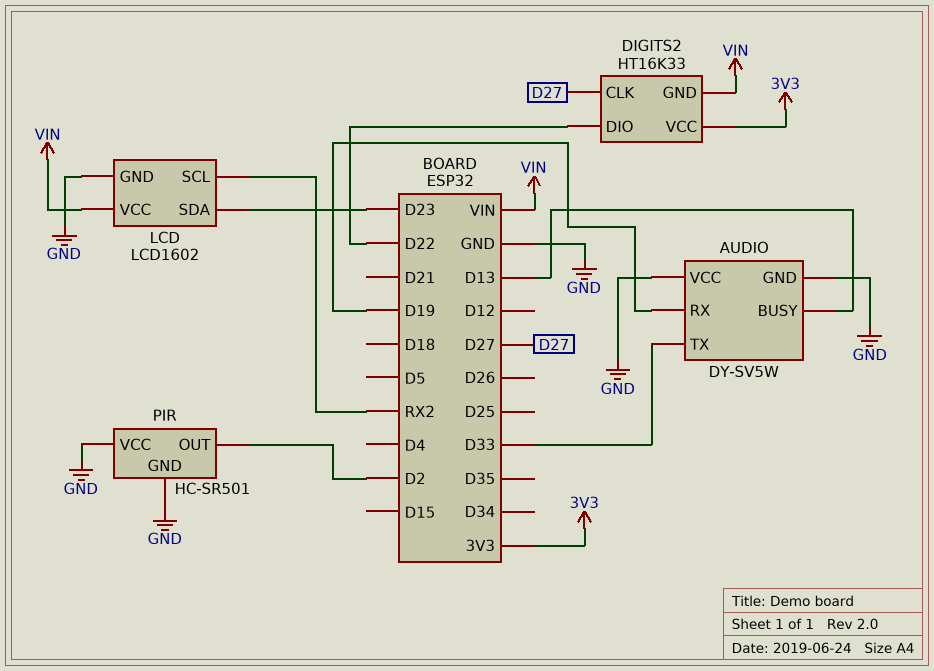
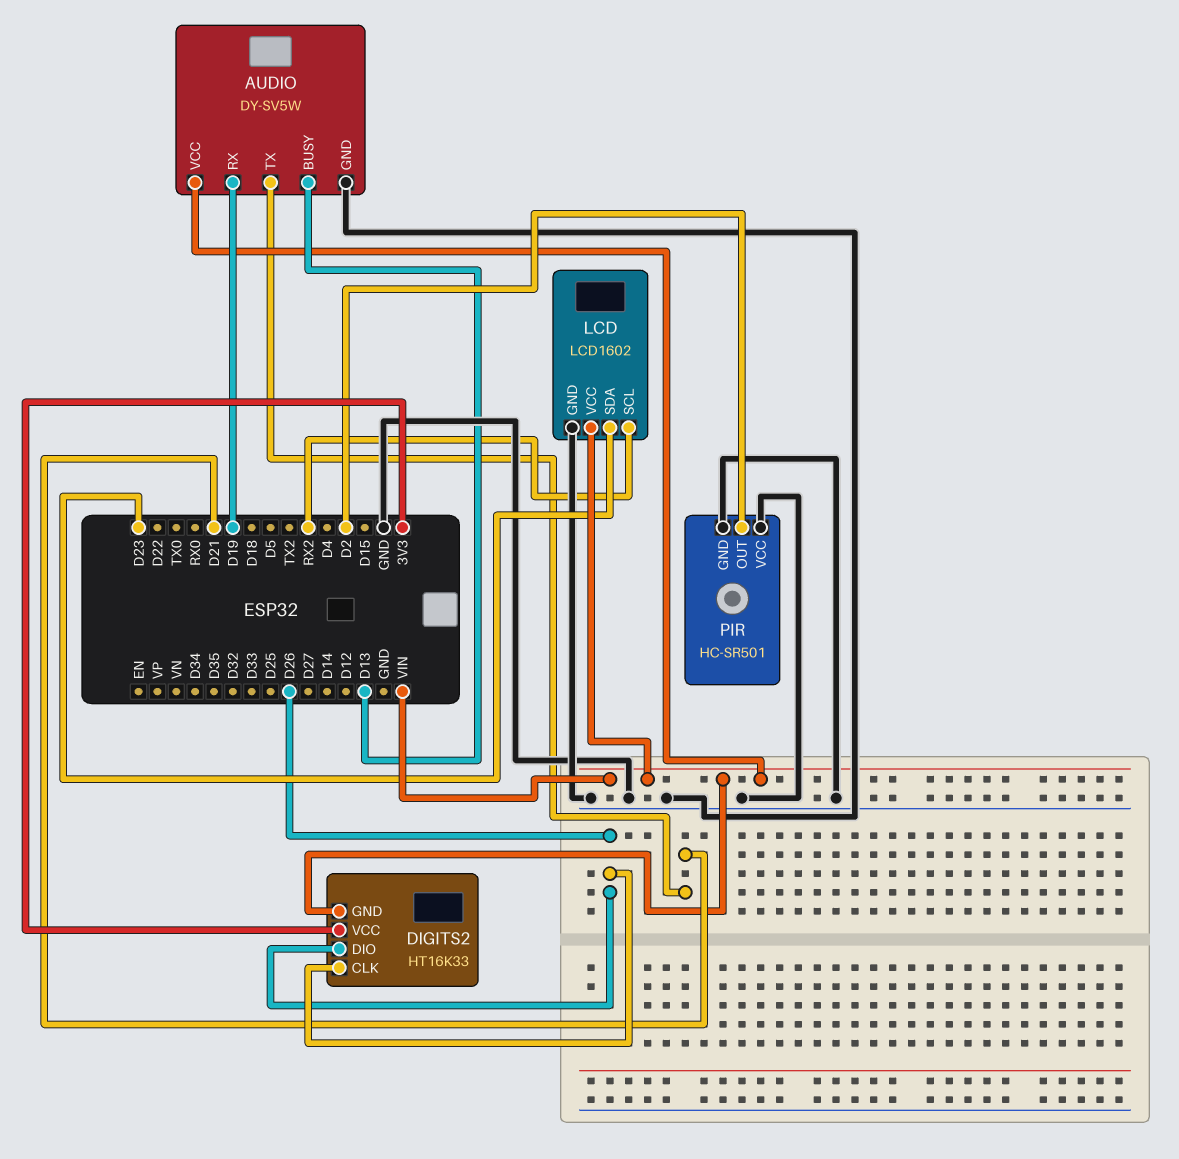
AUDIO pin TX: D33 -> D21
AUDIO pin VCC: GND -> VIN
DIGITS2 pin CLK: D27 -> D26
DIGITS2 pin DIO: D22 -> D26

